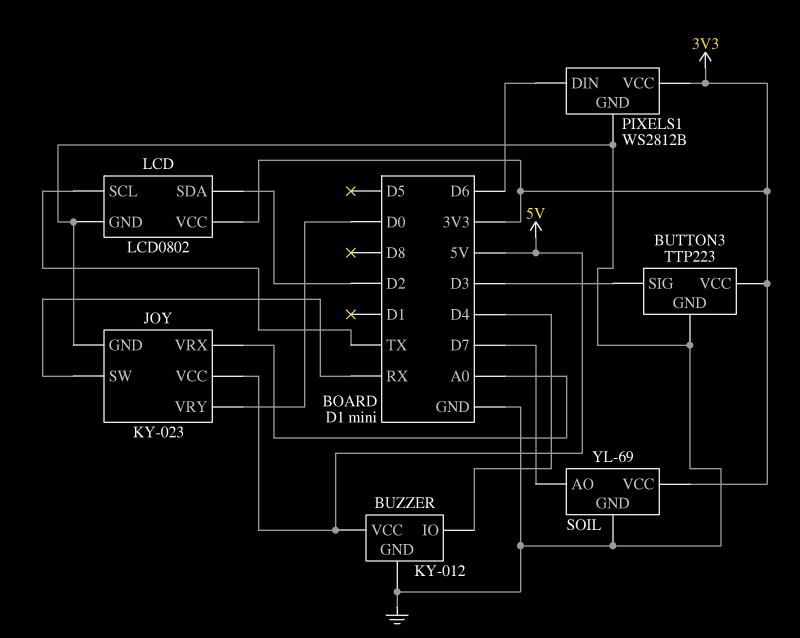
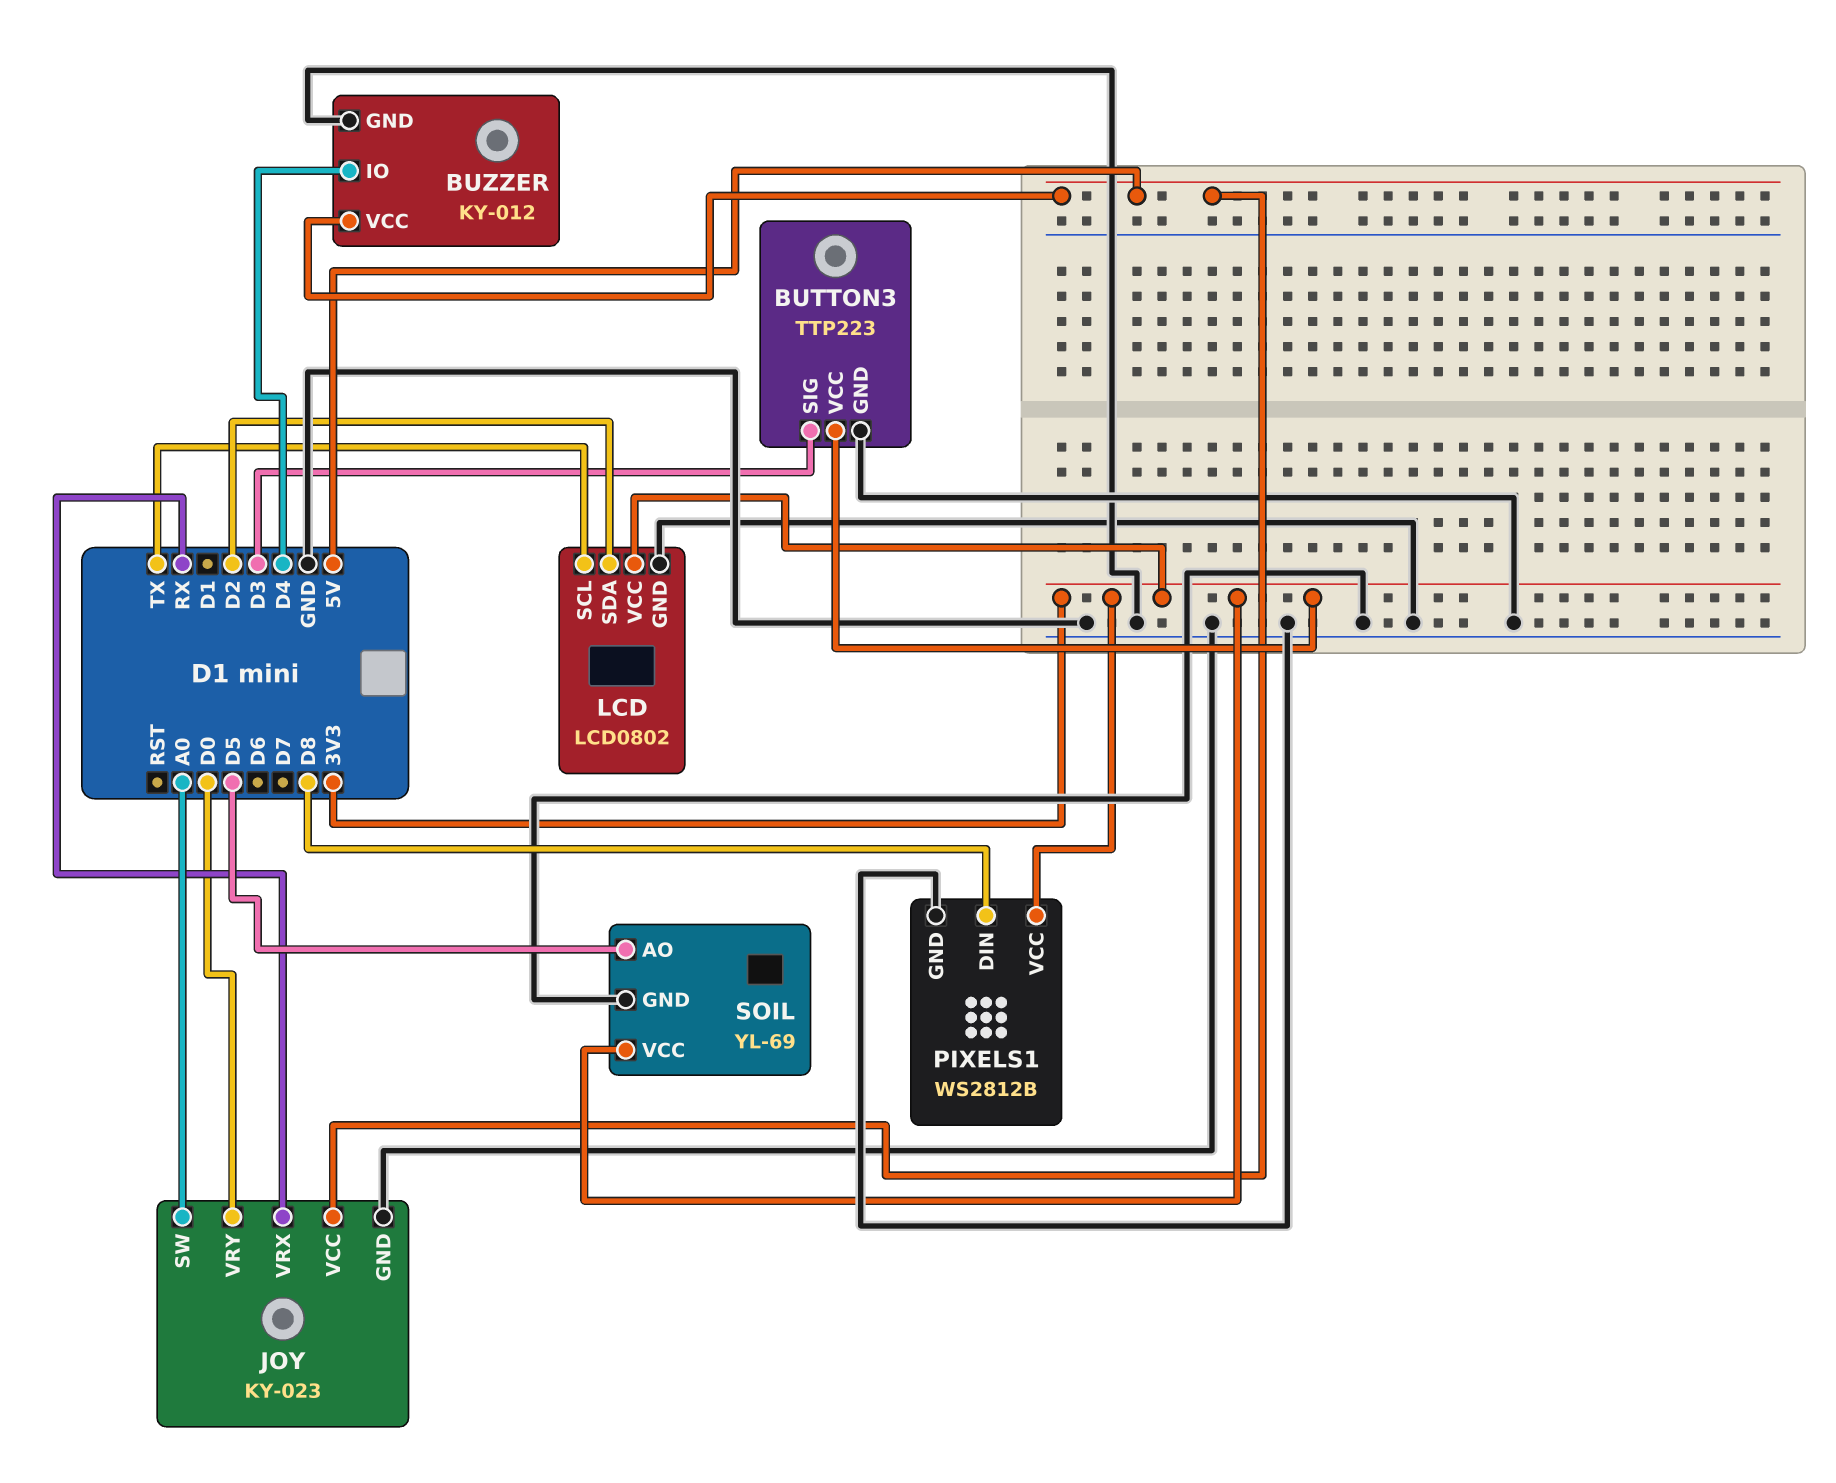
JOY pin SW: RX -> A0
JOY pin VRX: A0 -> RX
PIXELS1 pin DIN: D6 -> D8
SOIL pin AO: D7 -> D5

